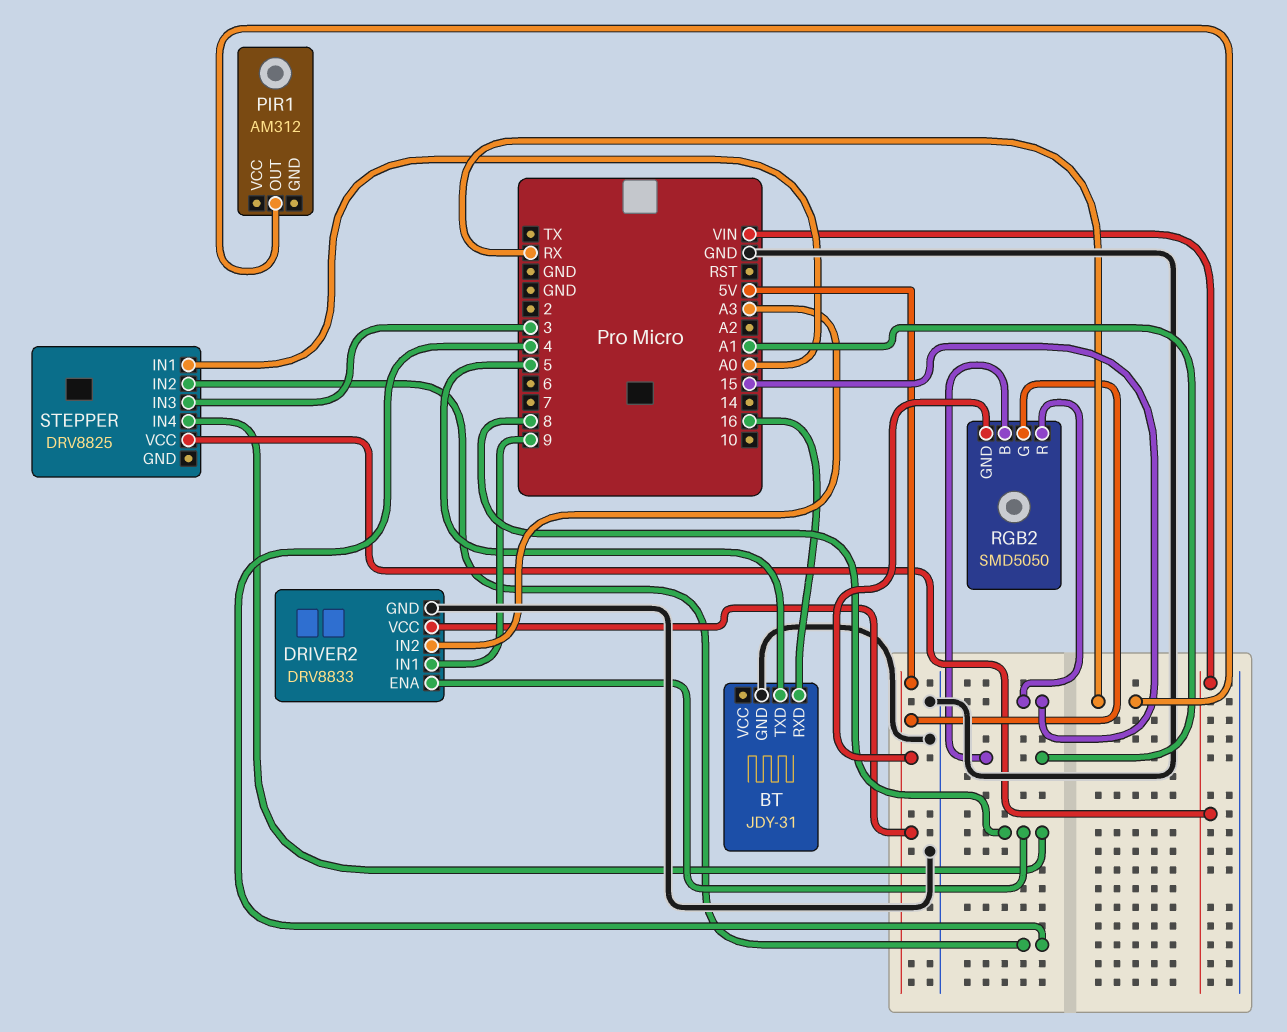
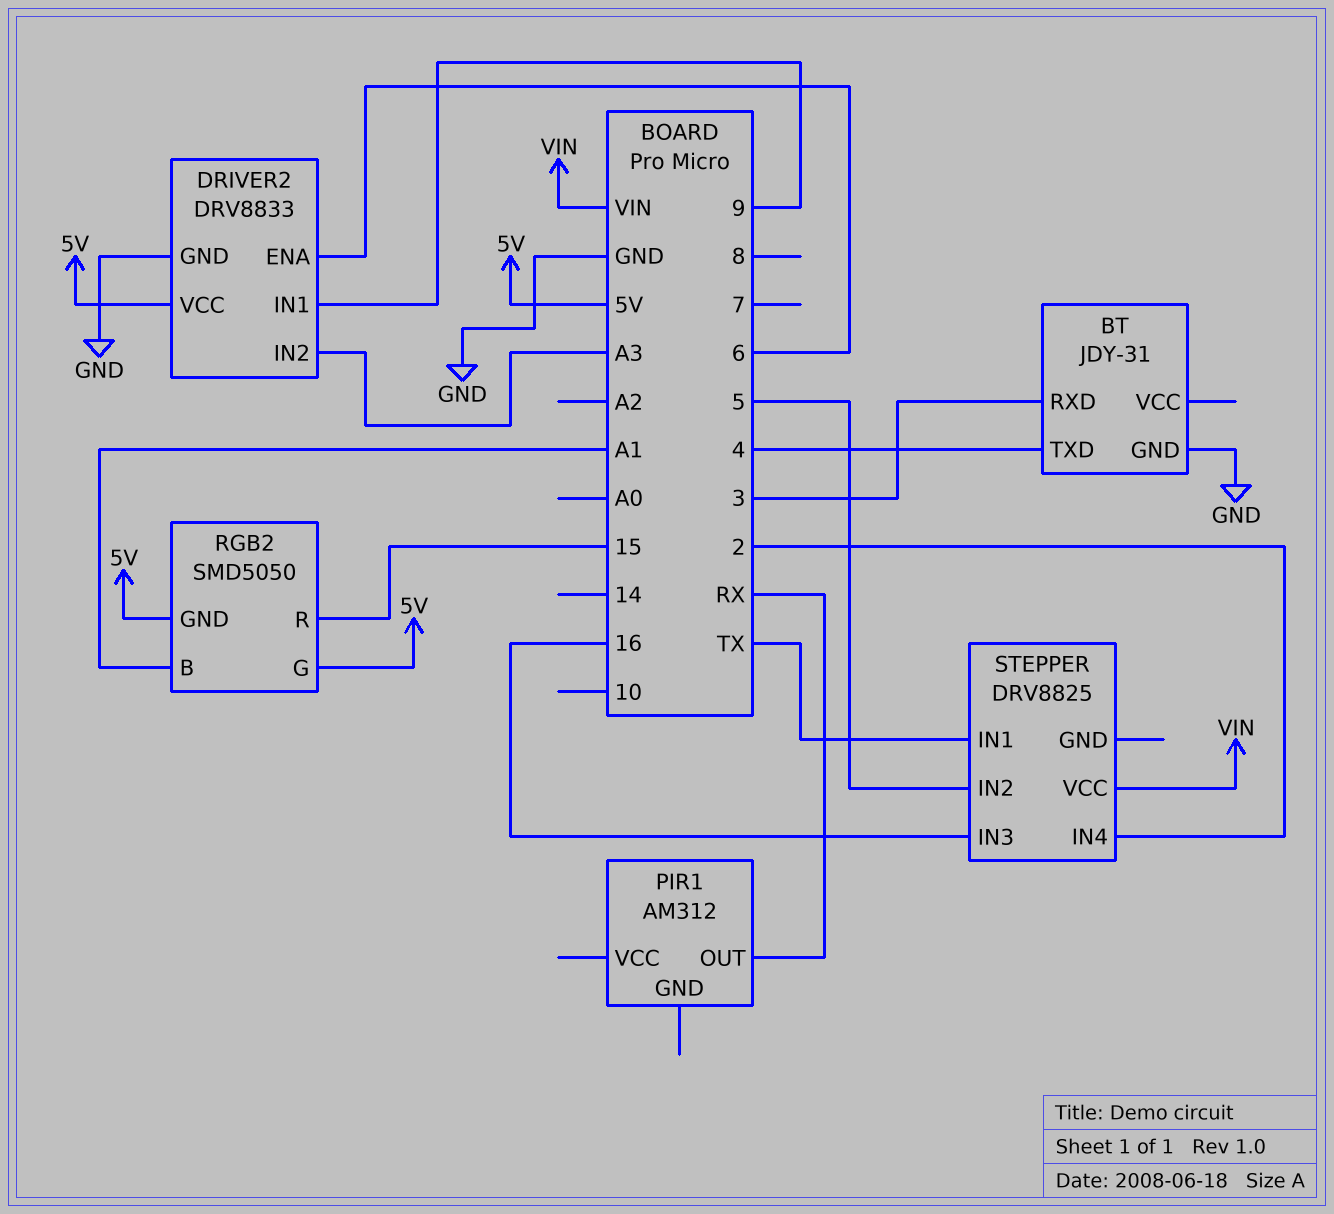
BT pin RXD: 16 -> 3
BT pin TXD: 5 -> 4
DRIVER2 pin ENA: 8 -> 6
STEPPER pin IN1: A0 -> TX
STEPPER pin IN2: 4 -> 5
STEPPER pin IN3: 3 -> 16
STEPPER pin IN4: 8 -> 2

